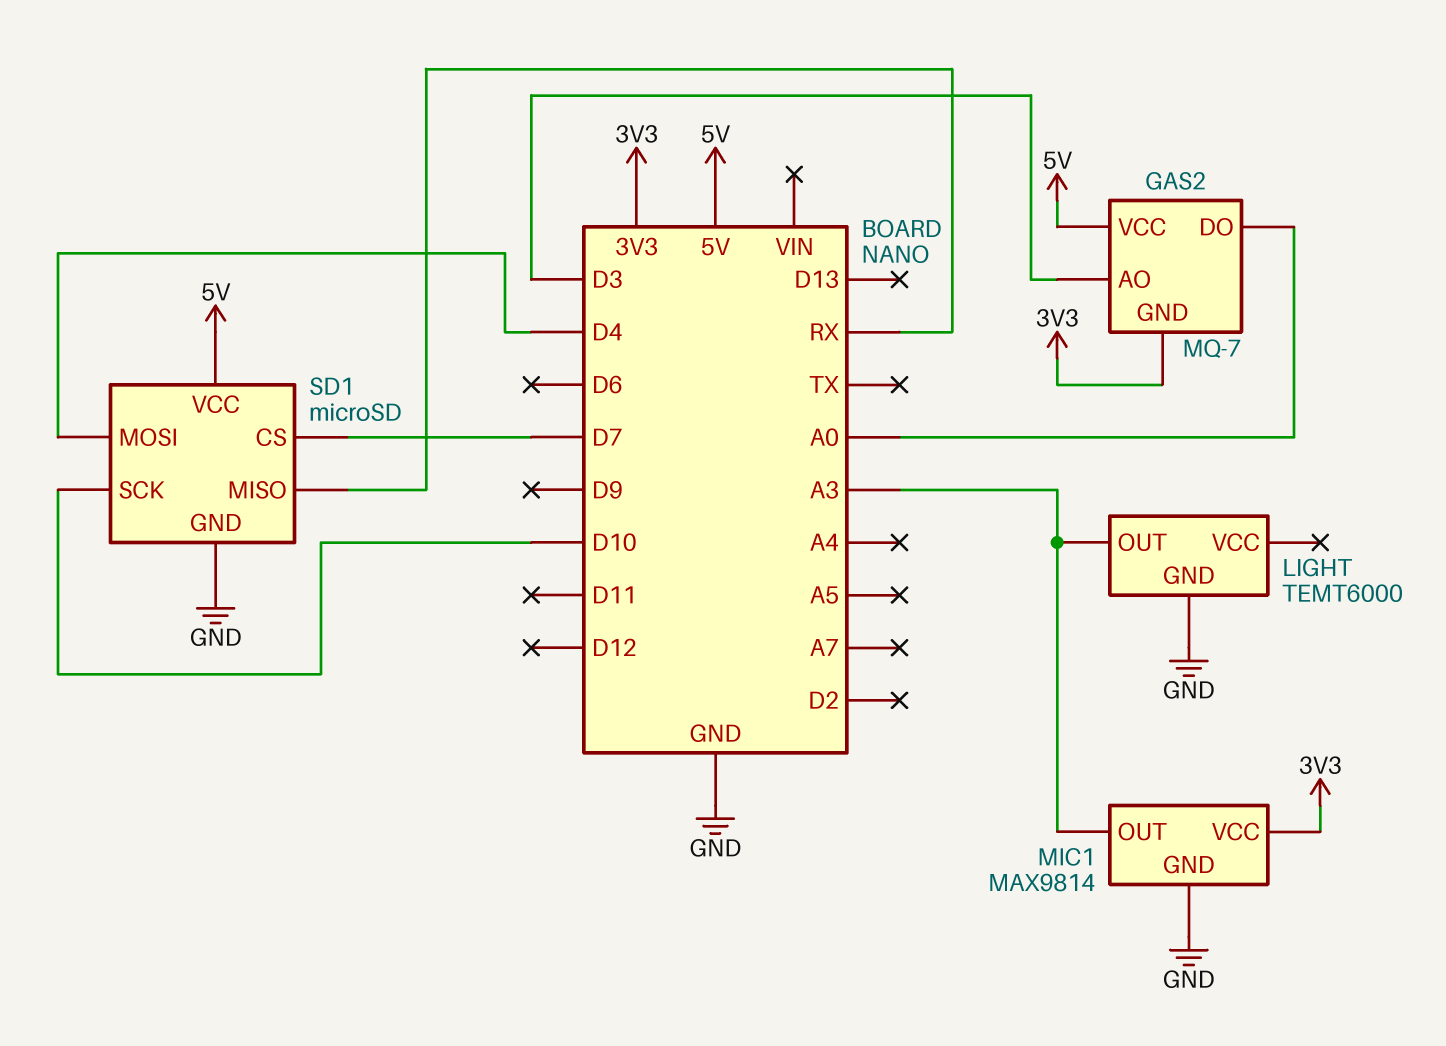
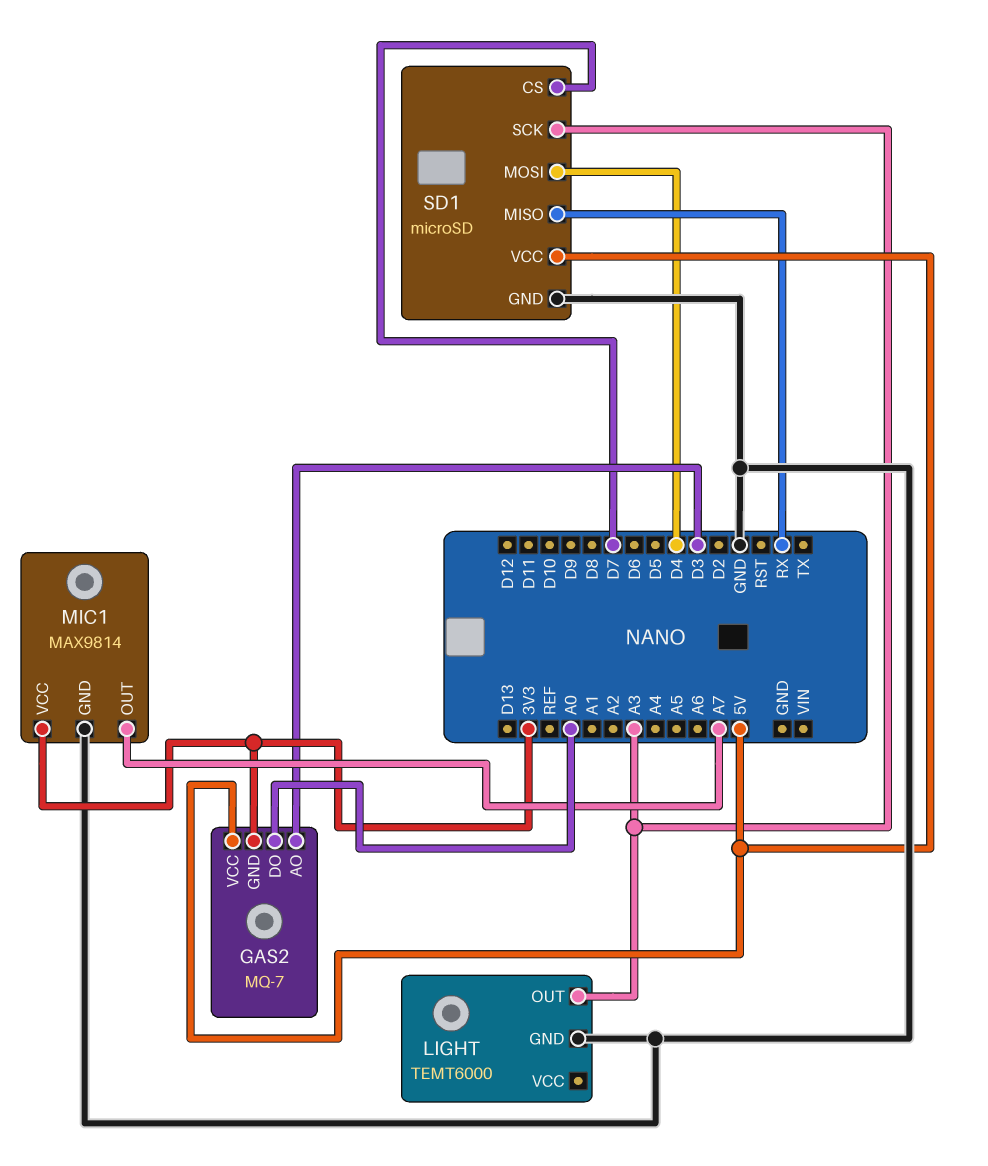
MIC1 pin OUT: A3 -> A7
SD1 pin SCK: D10 -> A3

